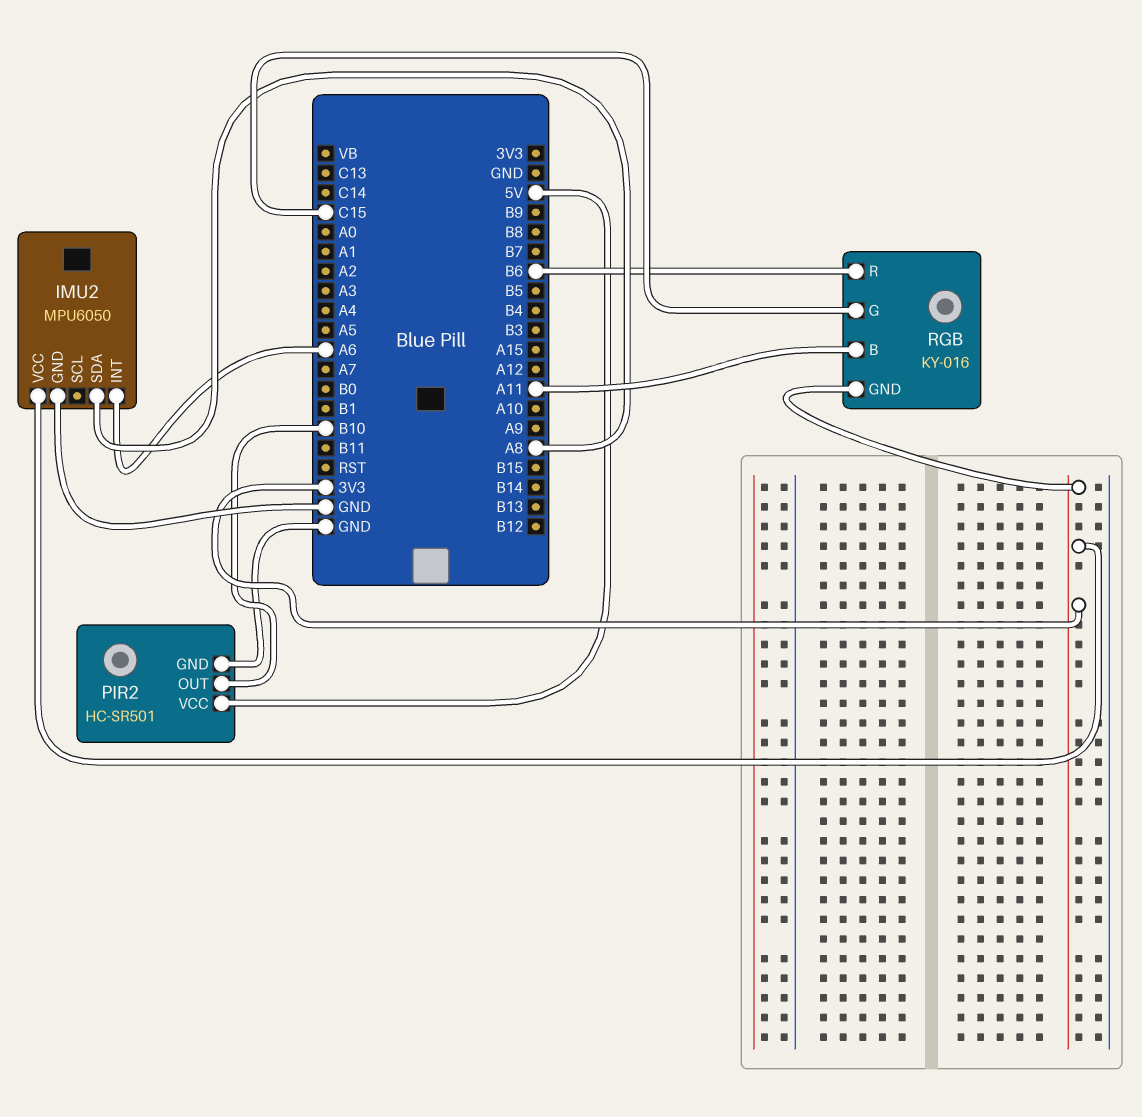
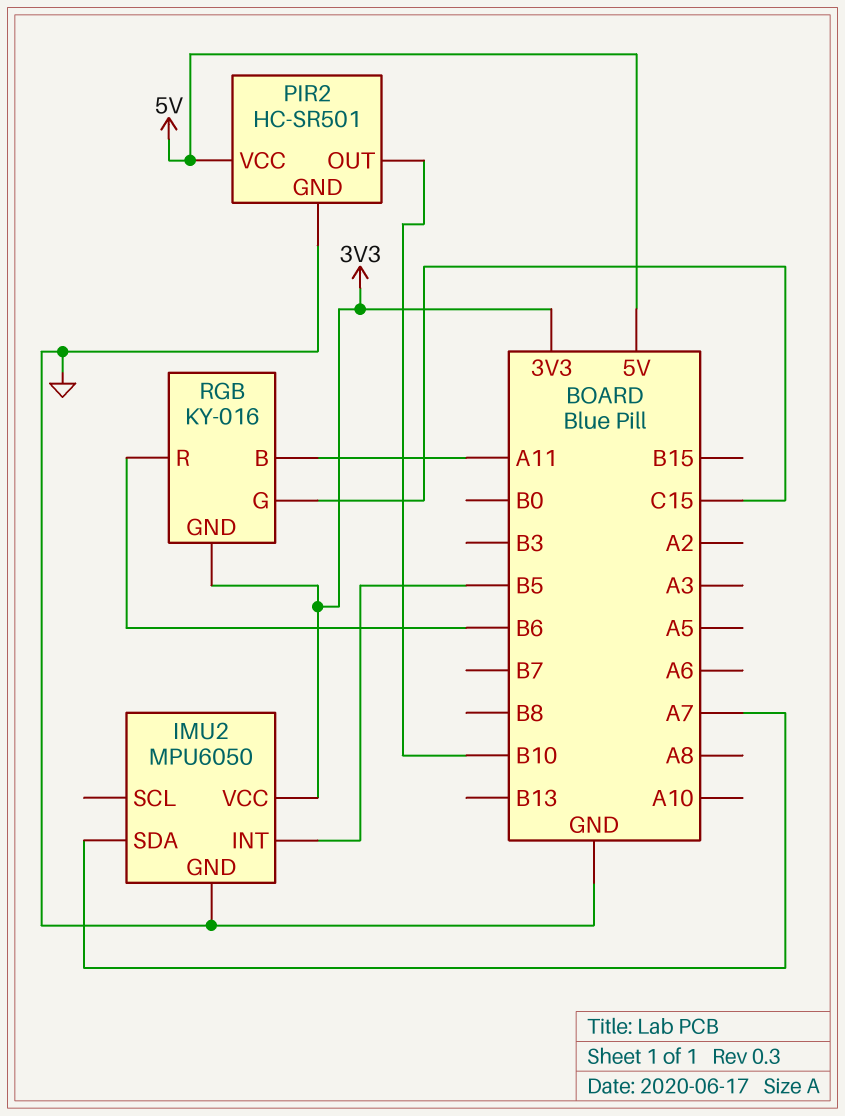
IMU2 pin INT: A6 -> B5
IMU2 pin SDA: A8 -> A7

